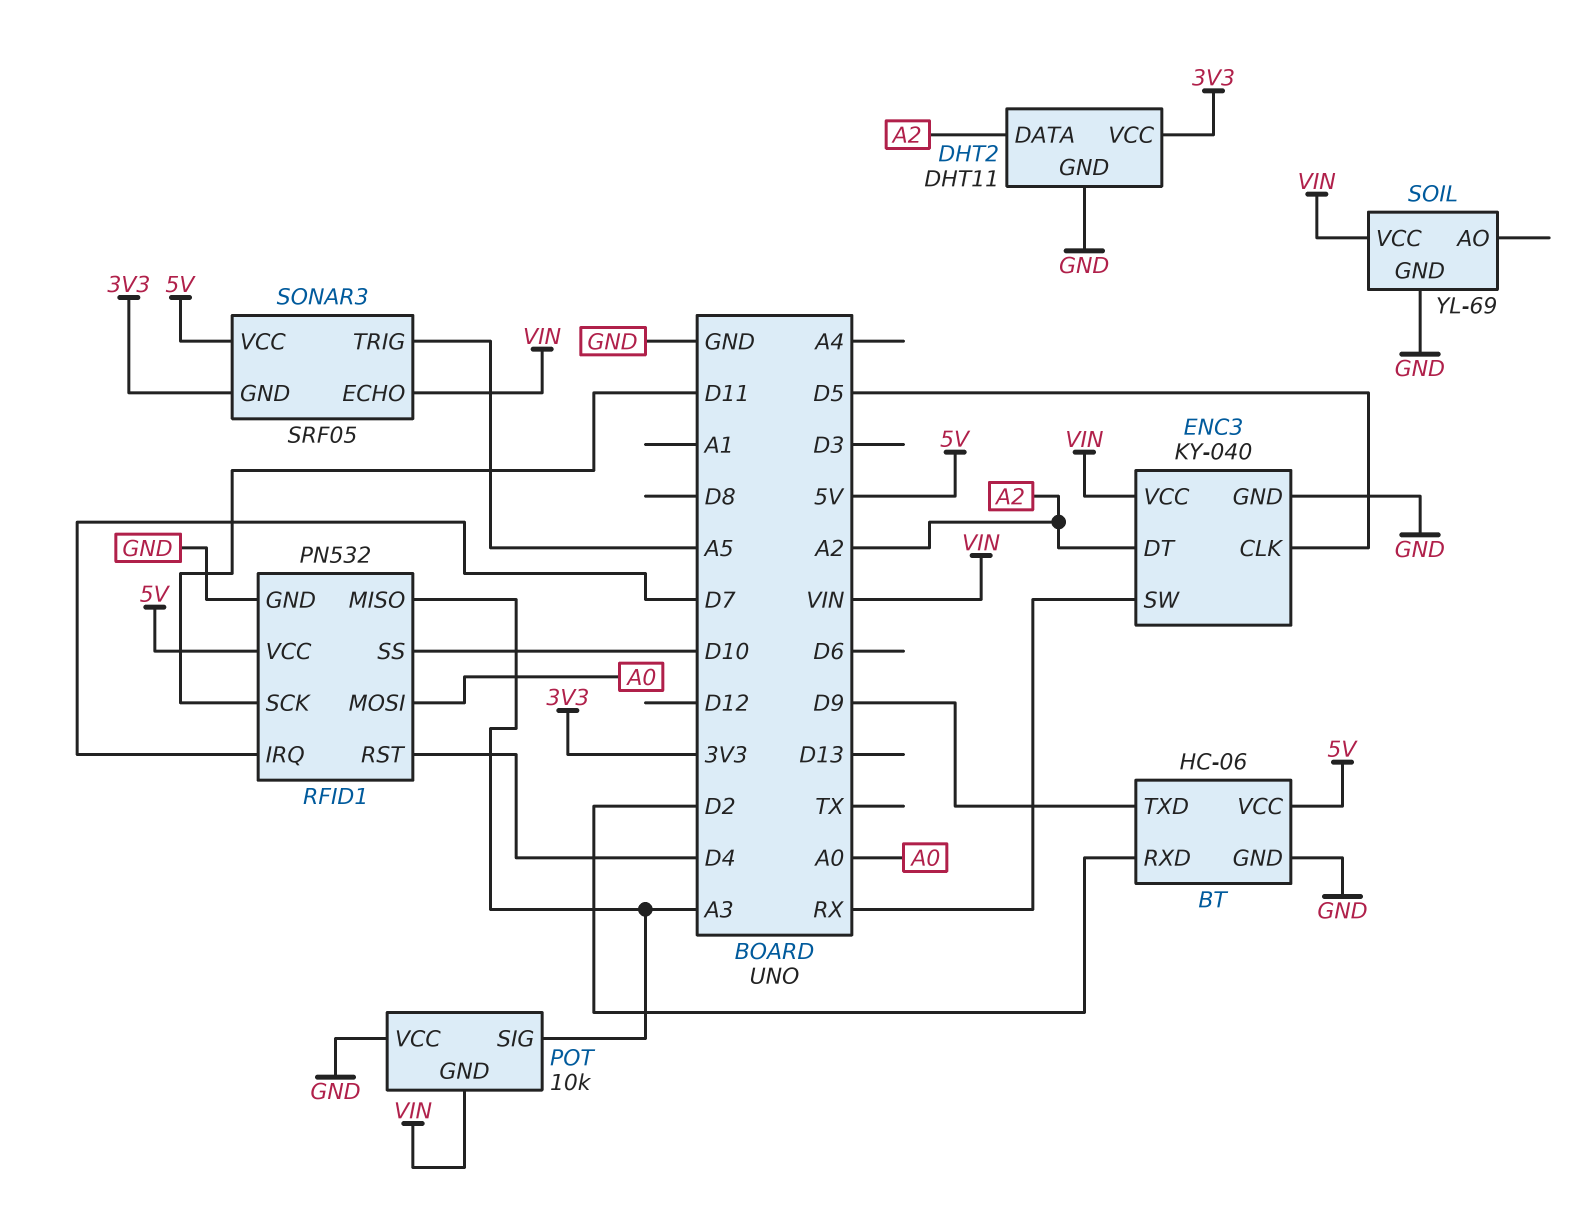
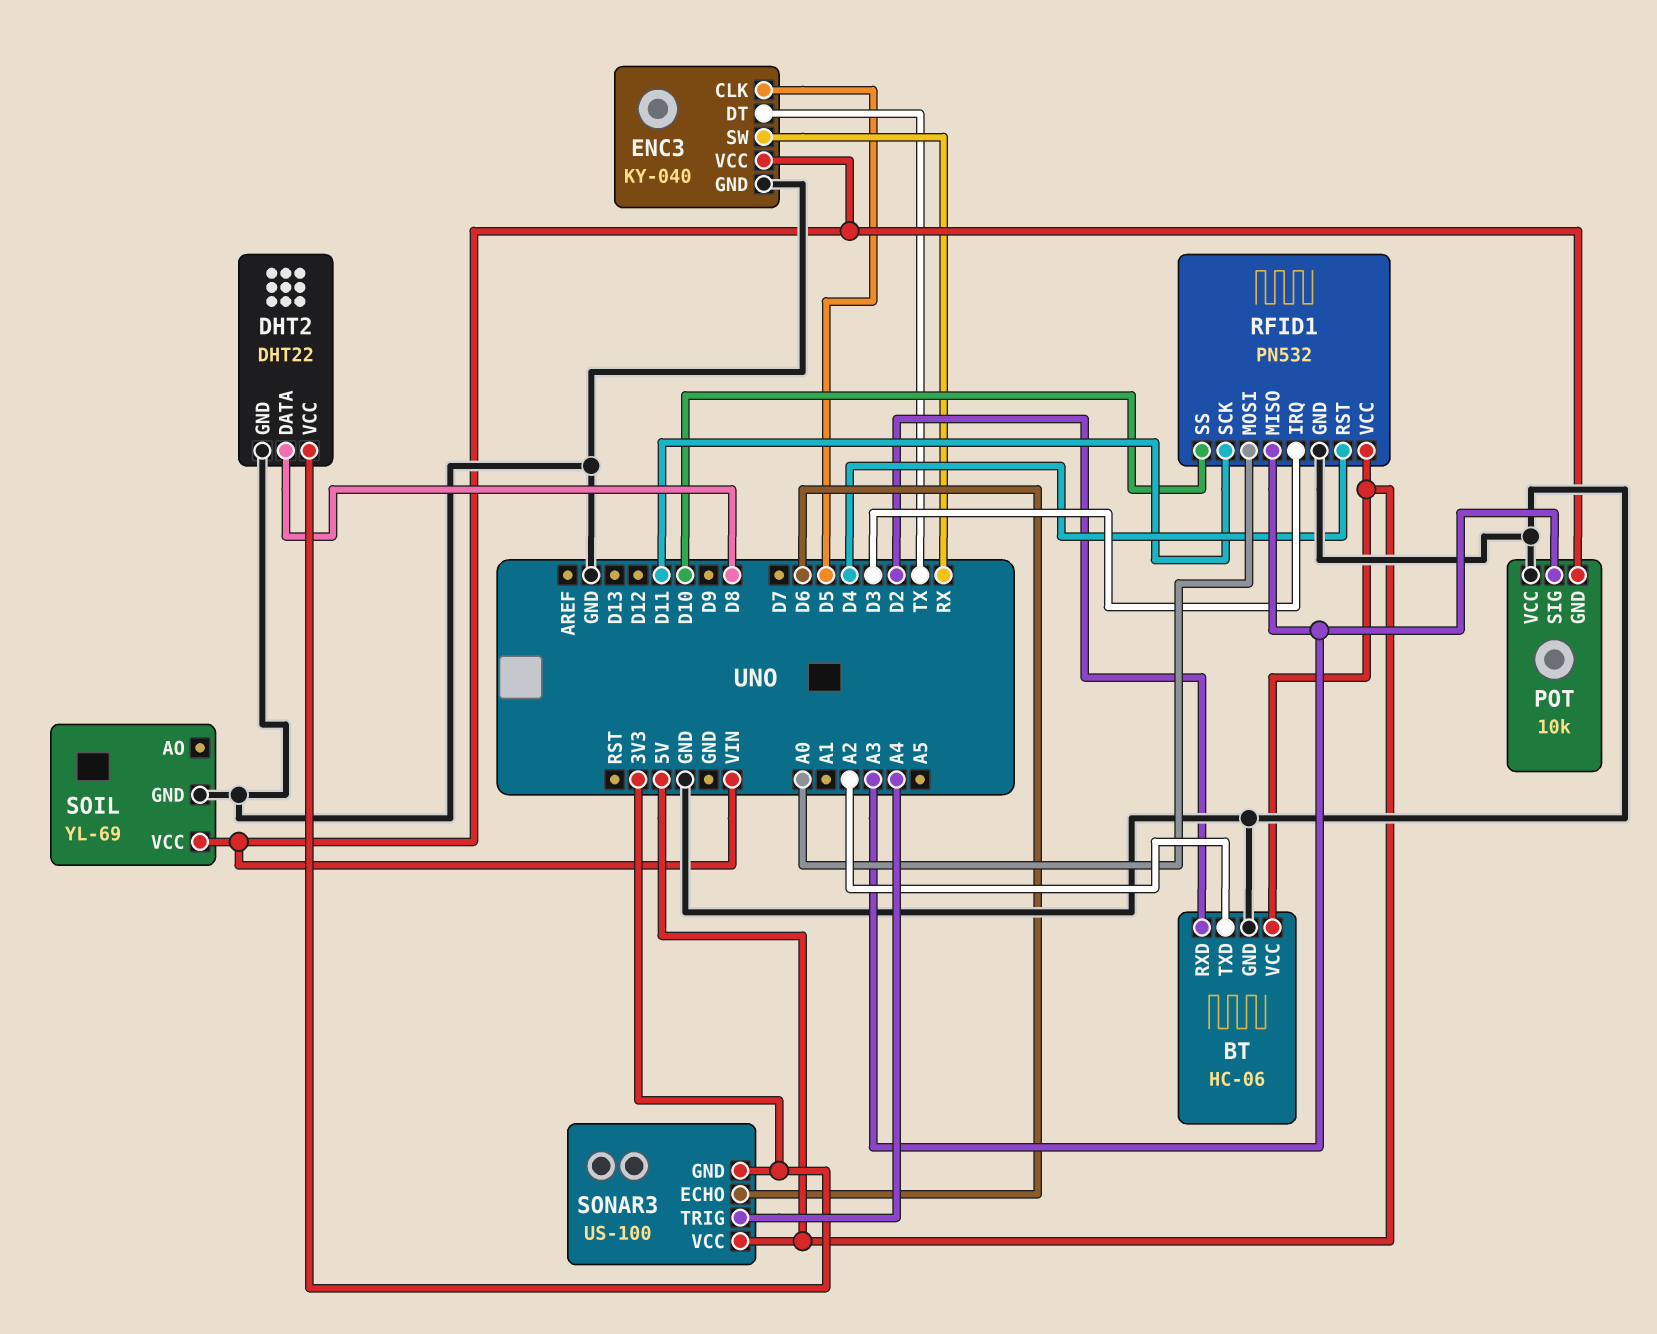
BT pin TXD: D9 -> A2
DHT2: DHT11 -> DHT22
DHT2 pin DATA: A2 -> D8
ENC3 pin DT: A2 -> TX
RFID1 pin IRQ: D7 -> D3
SONAR3: SRF05 -> US-100
SONAR3 pin ECHO: VIN -> D6
SONAR3 pin TRIG: A5 -> A4

